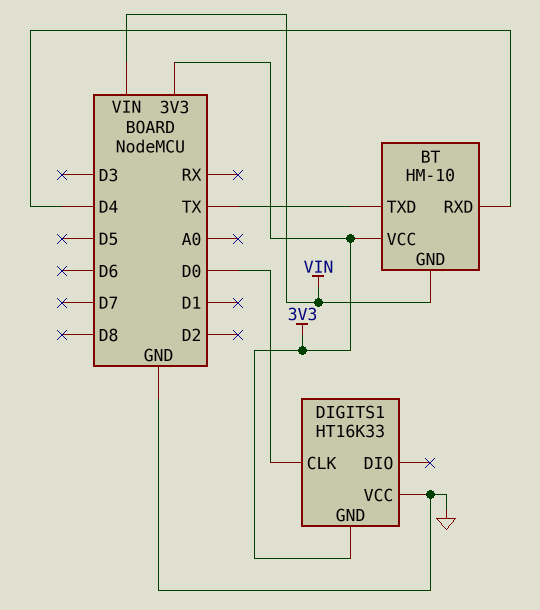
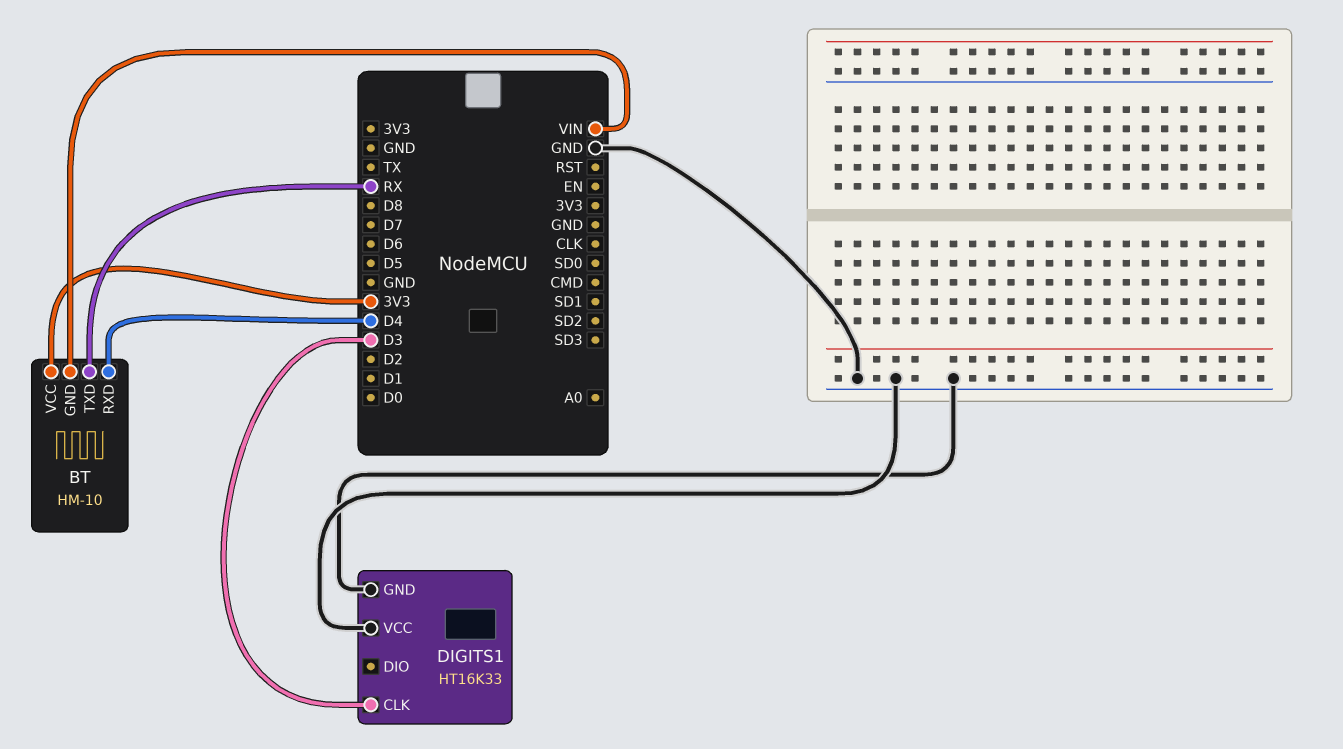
BT pin TXD: TX -> RX
DIGITS1 pin CLK: D0 -> D3
DIGITS1 pin GND: 3V3 -> GND

